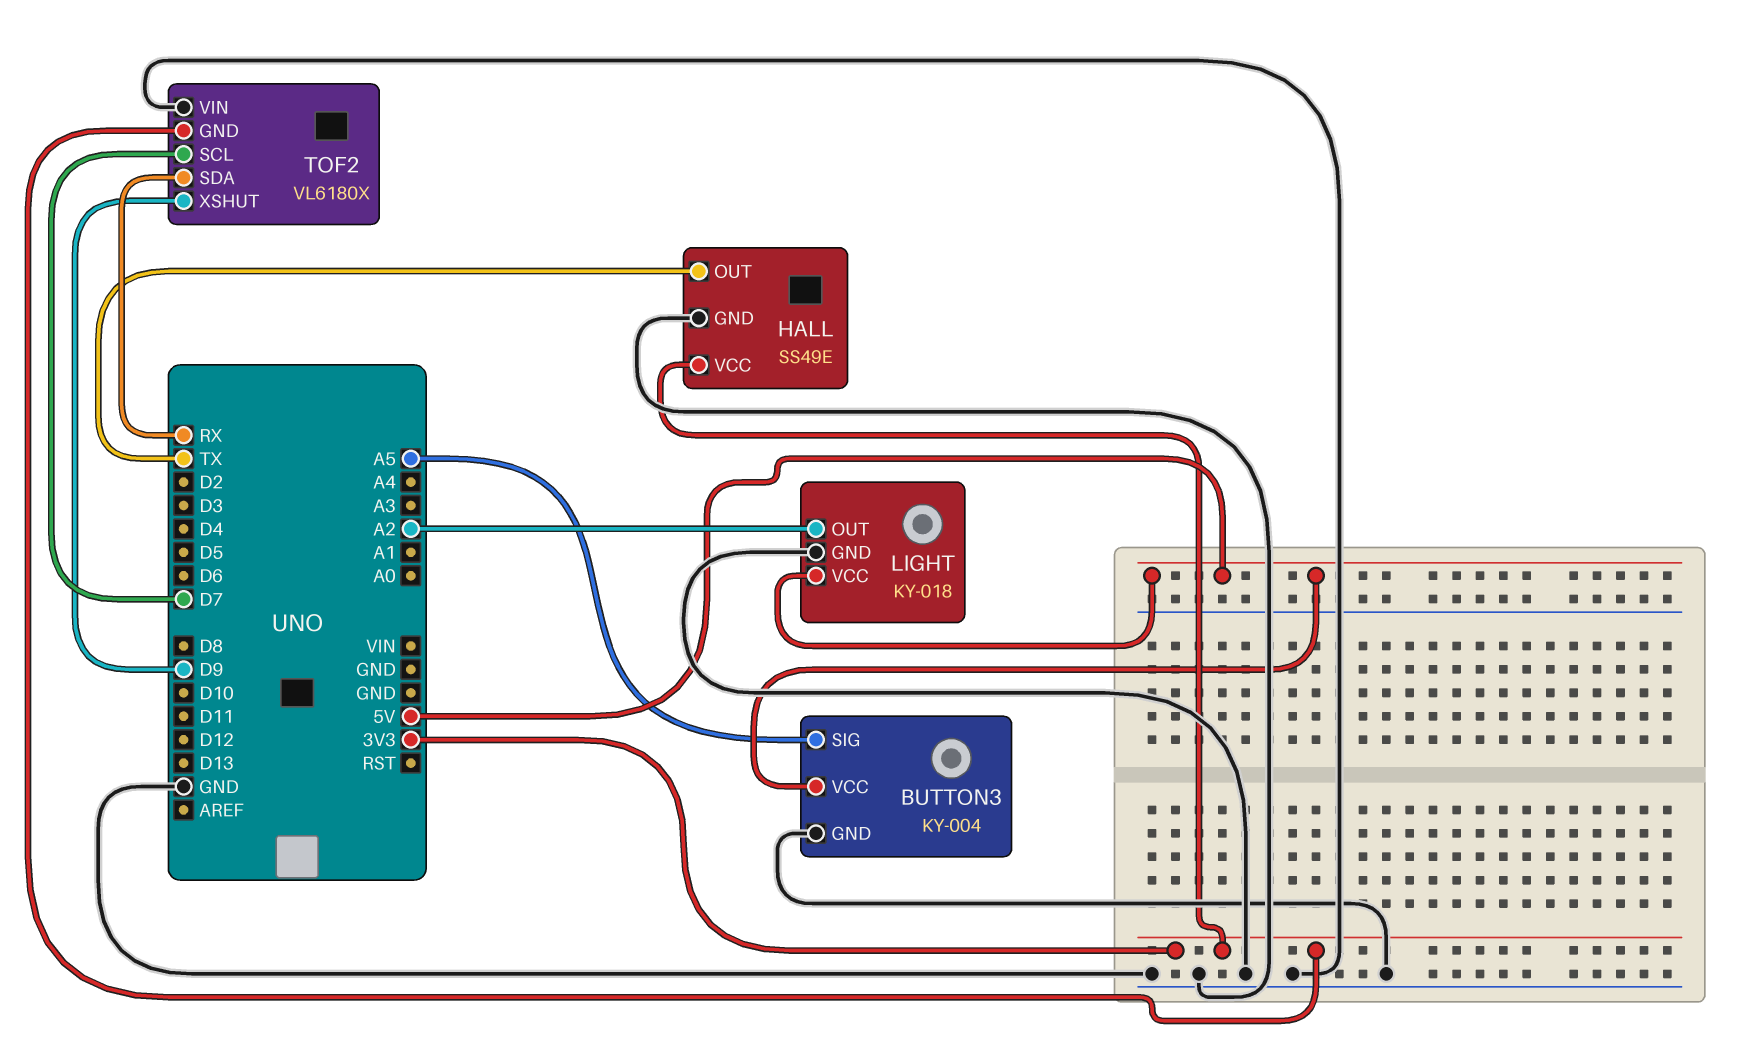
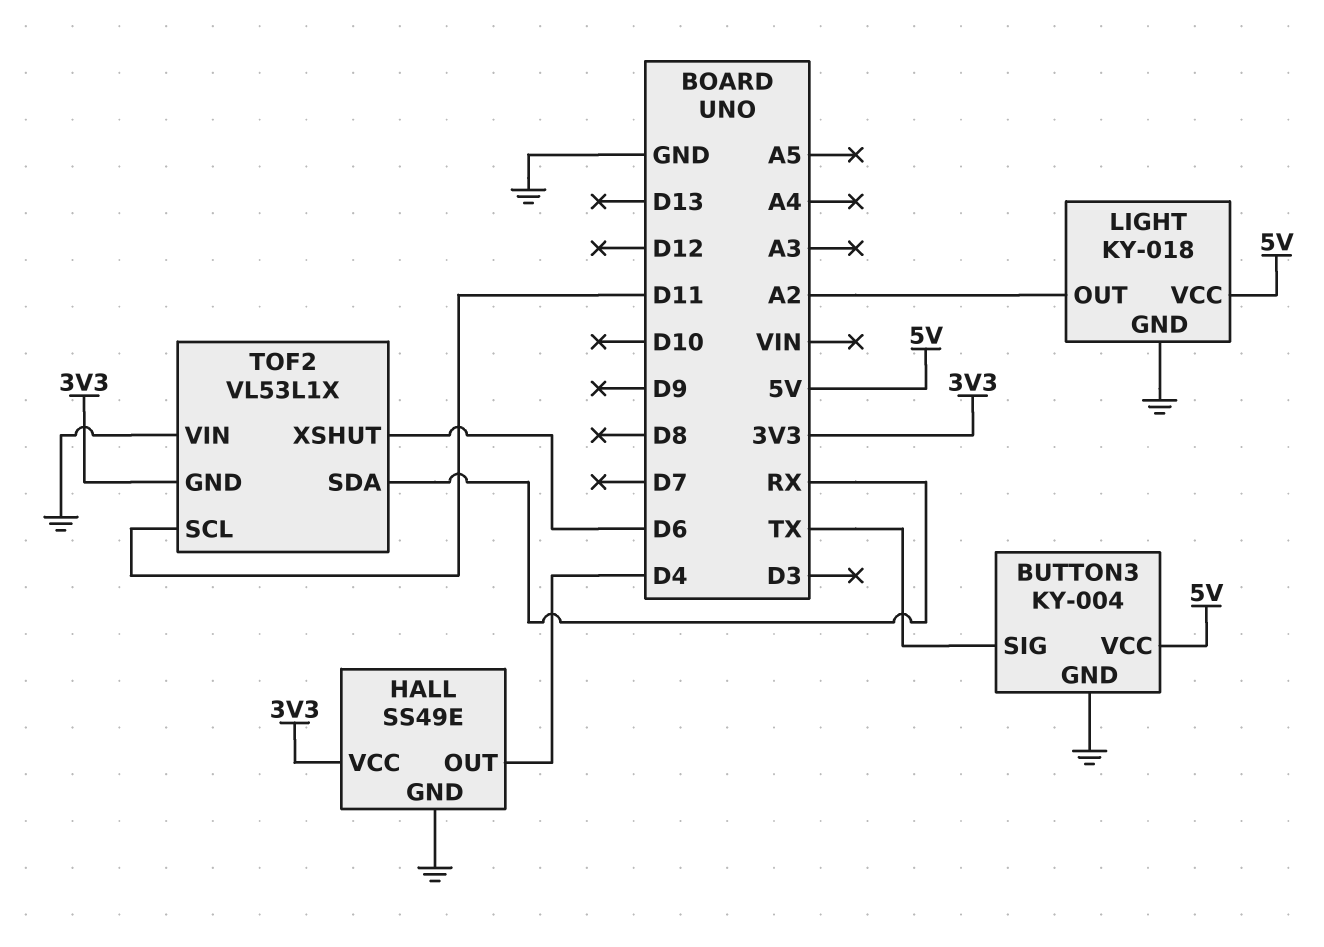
BUTTON3 pin SIG: A5 -> TX
HALL pin OUT: TX -> D4
TOF2: VL6180X -> VL53L1X
TOF2 pin SCL: D7 -> D11
TOF2 pin XSHUT: D9 -> D6

